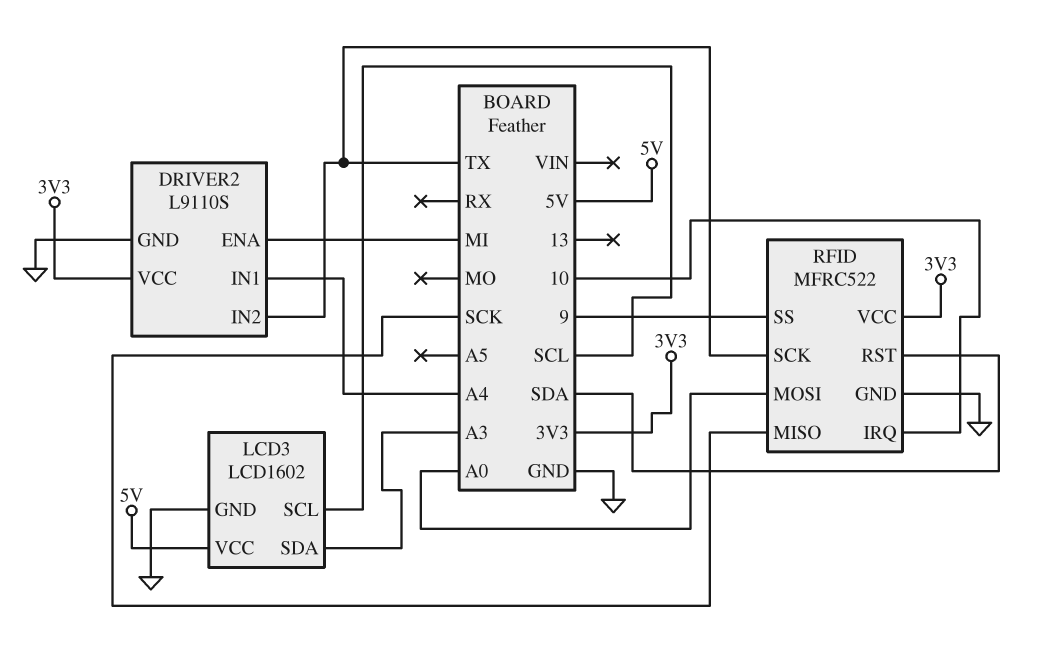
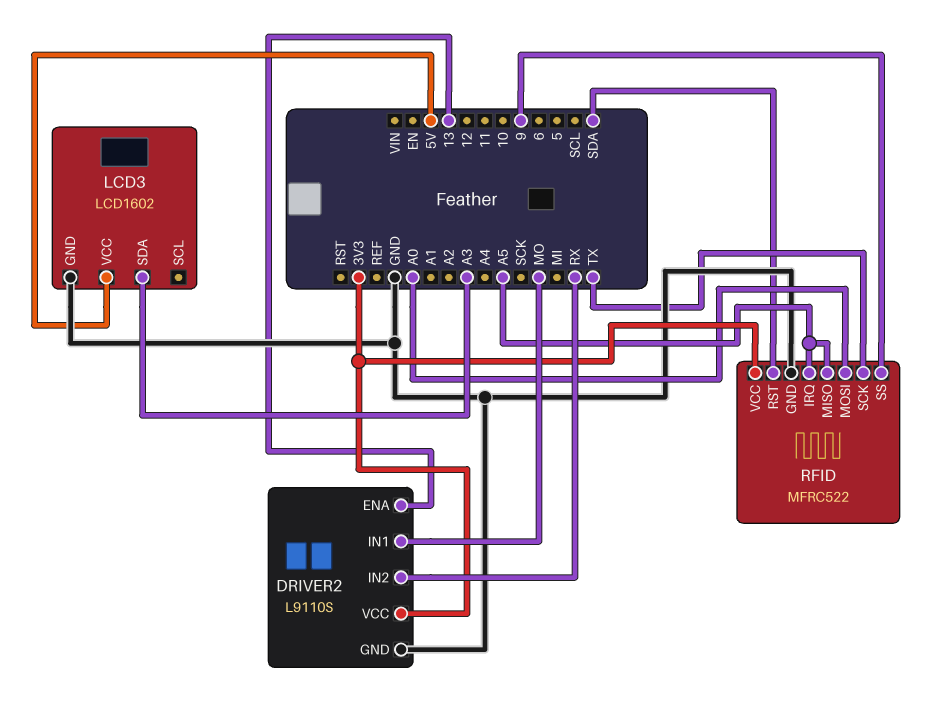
DRIVER2 pin ENA: MI -> 13
DRIVER2 pin IN1: A4 -> MO
DRIVER2 pin IN2: TX -> RX
LCD3 pin SCL: SCL -> none
RFID pin IRQ: 10 -> A5
RFID pin MISO: SCK -> A5

